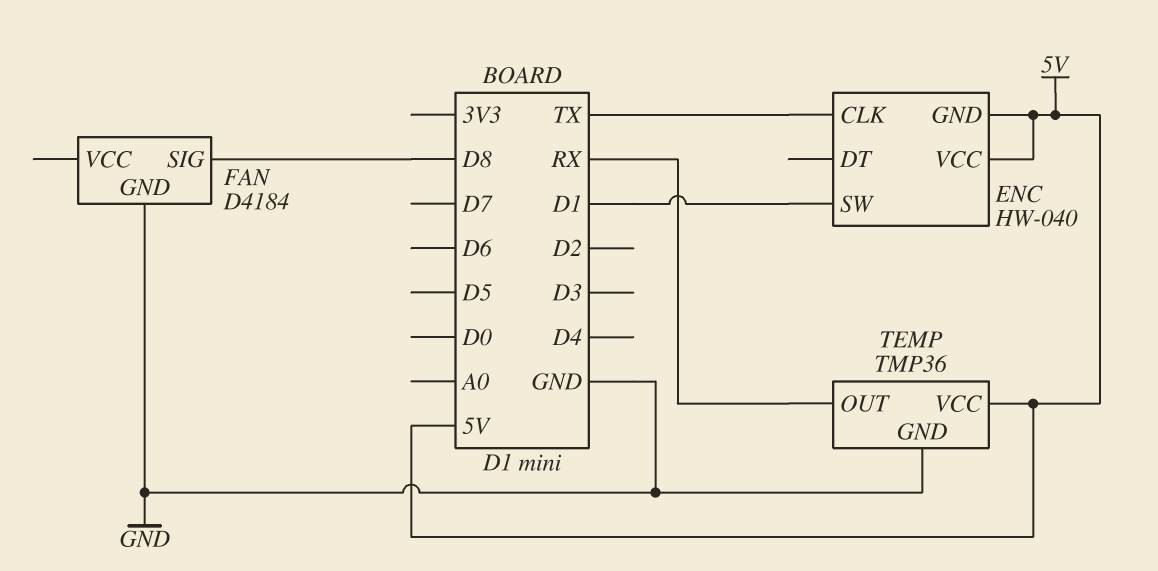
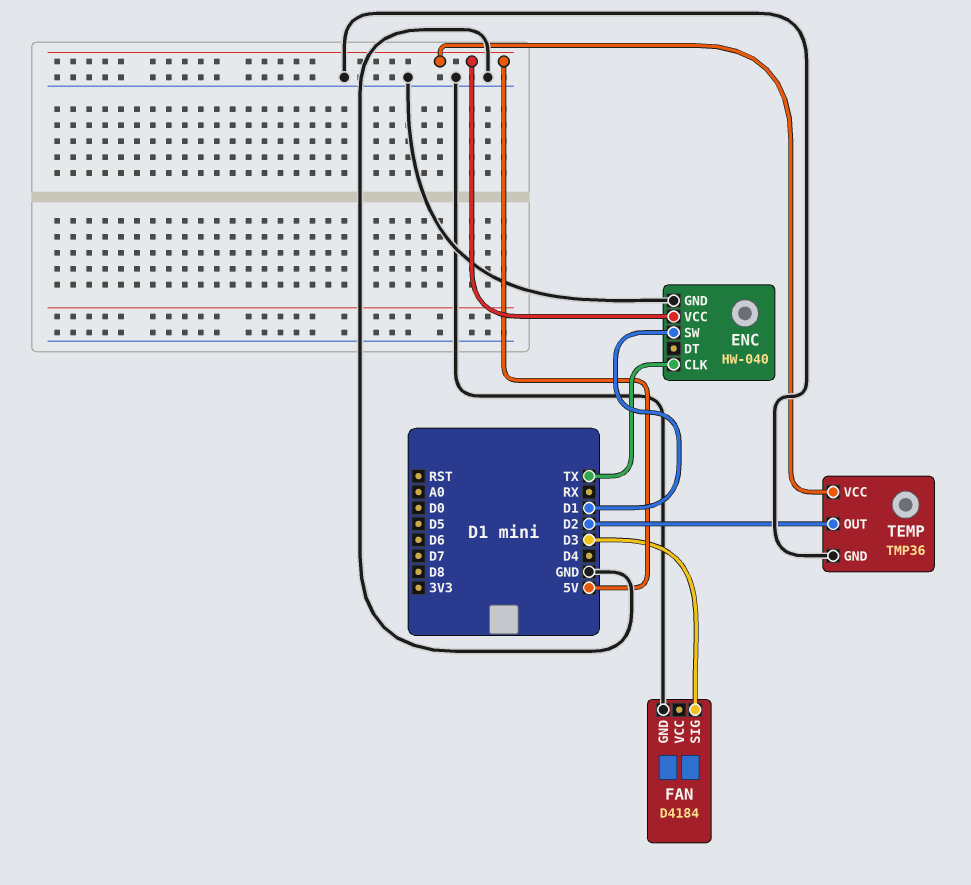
ENC pin GND: 5V -> GND
FAN pin SIG: D8 -> D3
TEMP pin OUT: RX -> D2

